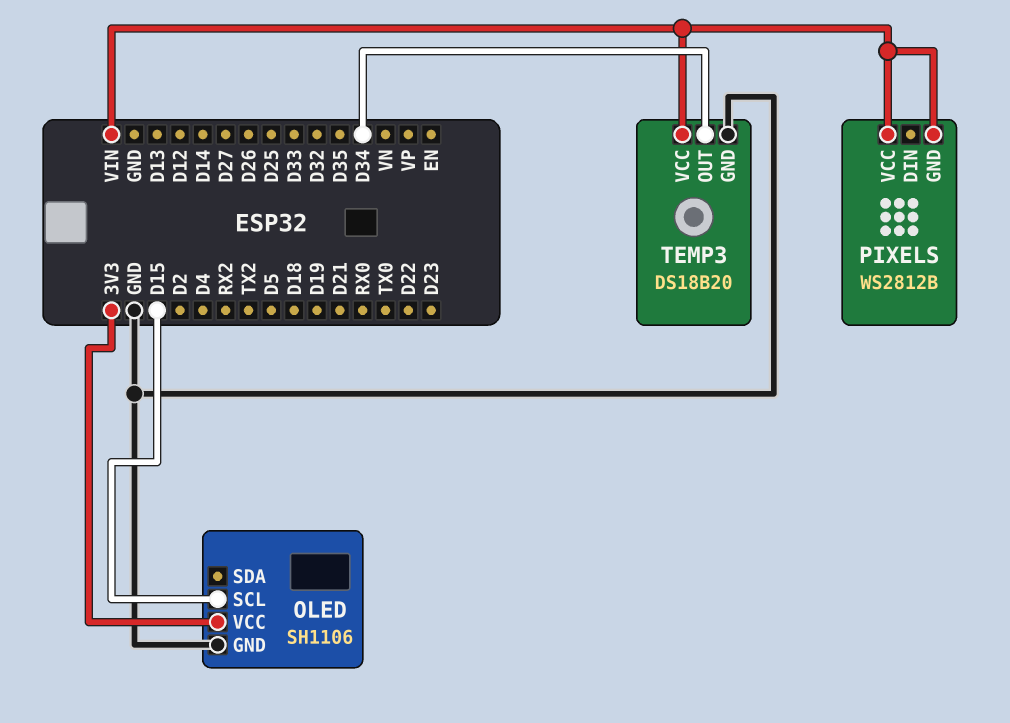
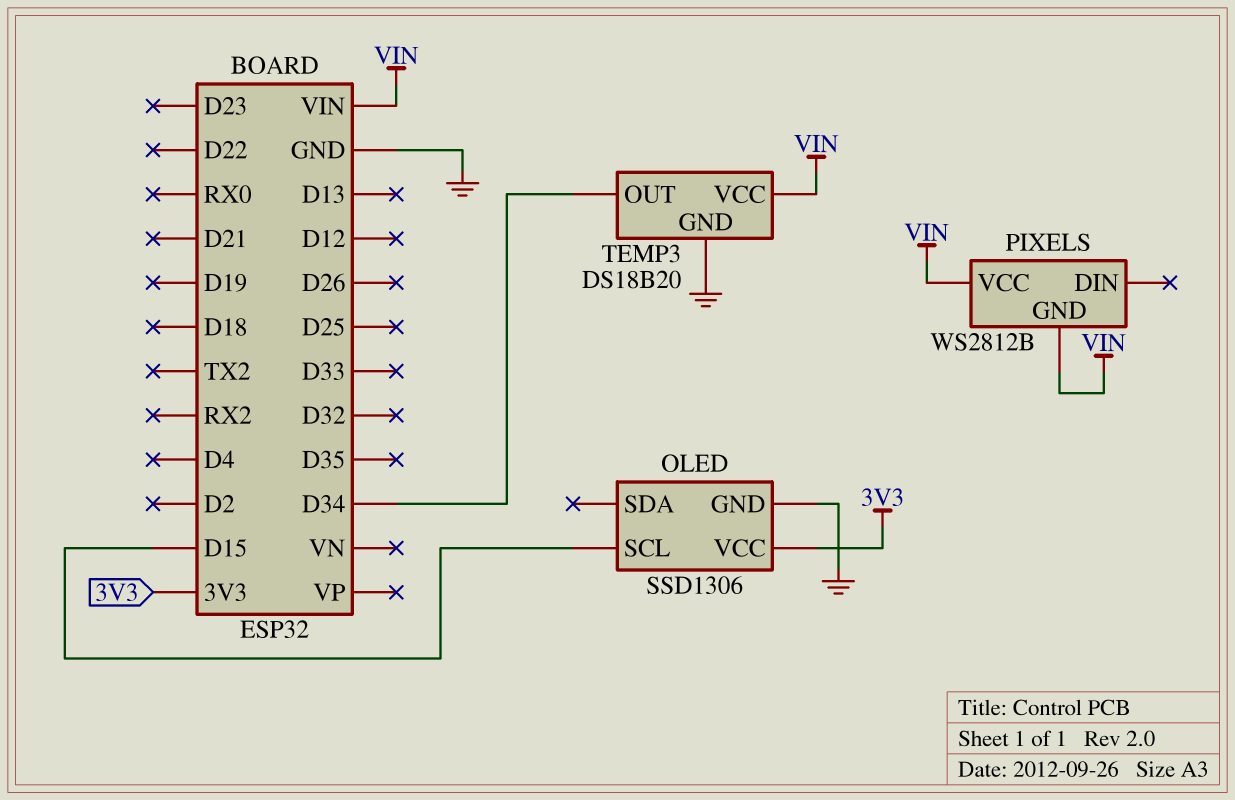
OLED: SH1106 -> SSD1306

